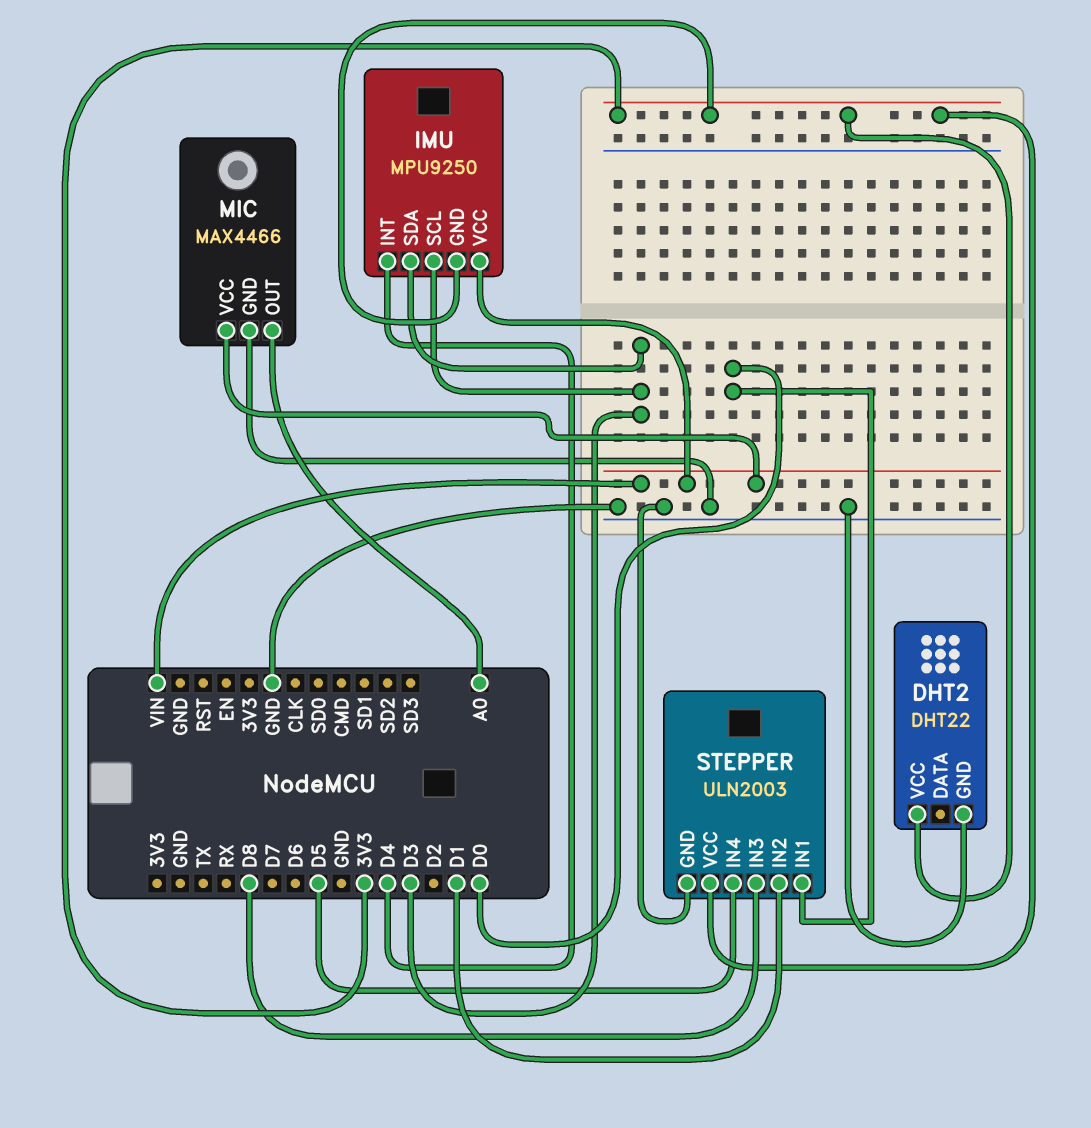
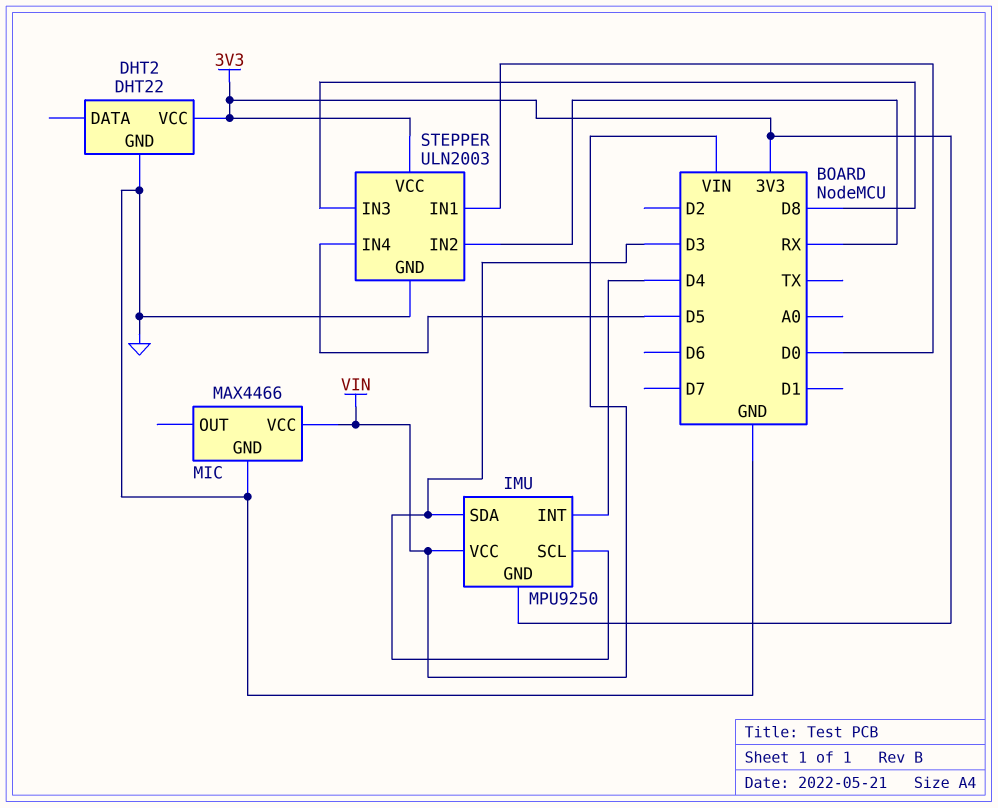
MIC pin OUT: A0 -> none
STEPPER pin IN2: D1 -> RX

